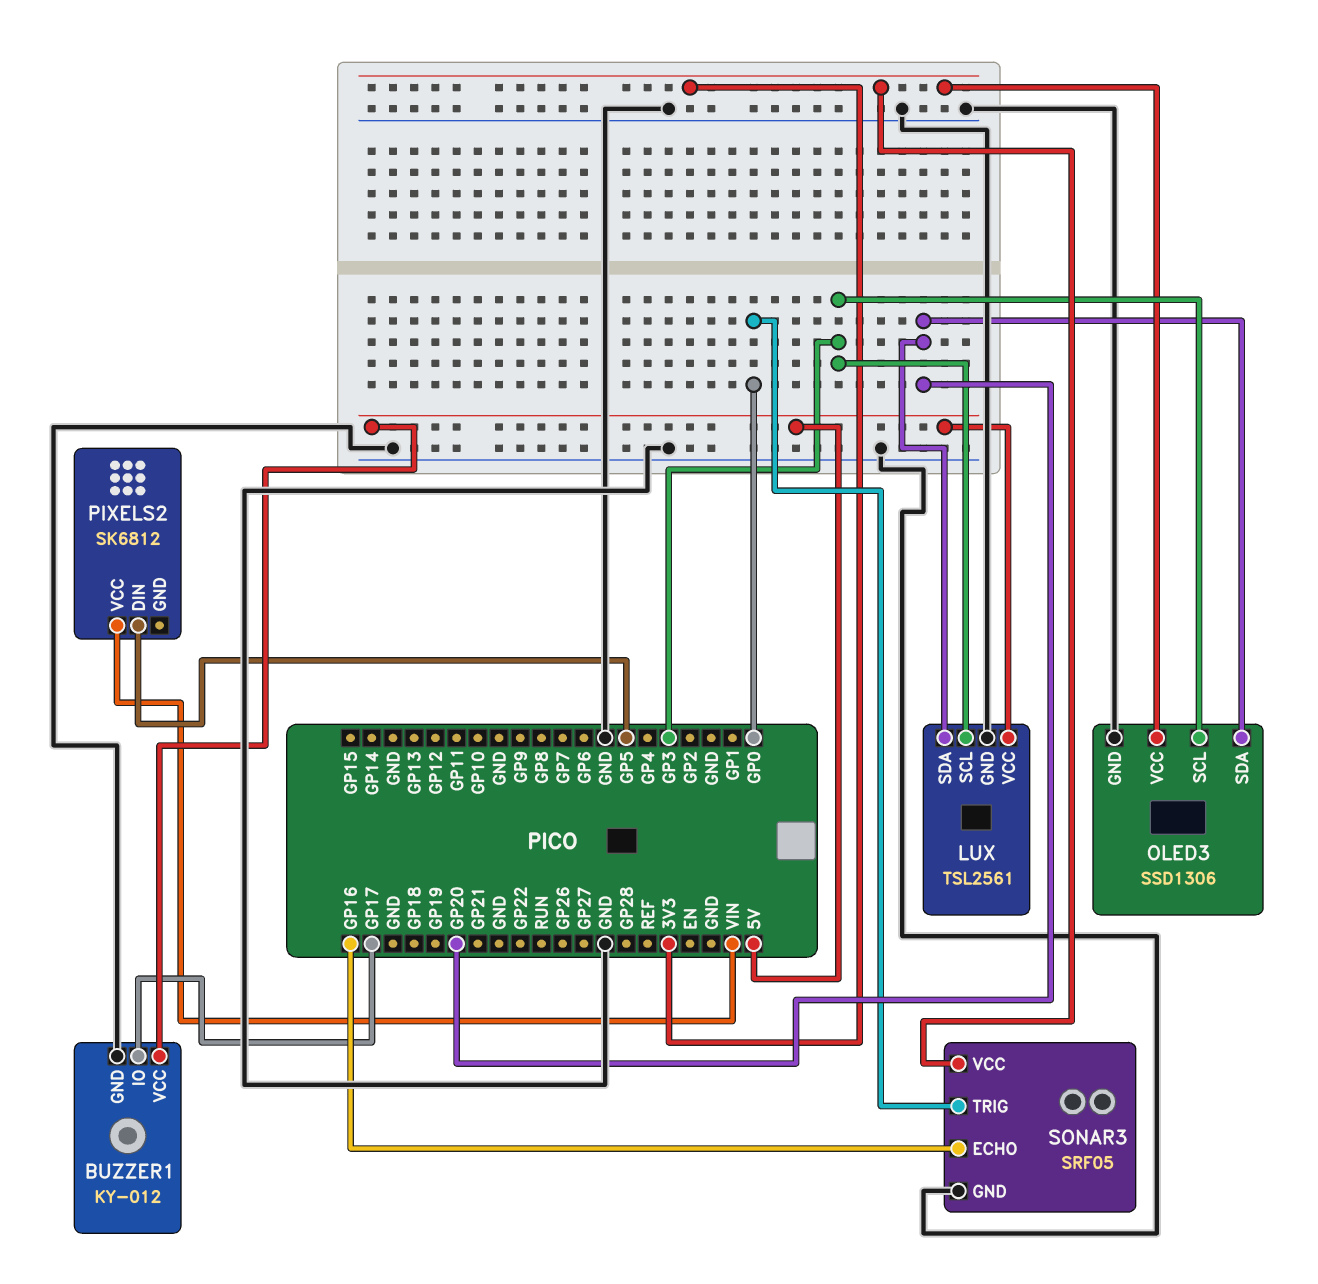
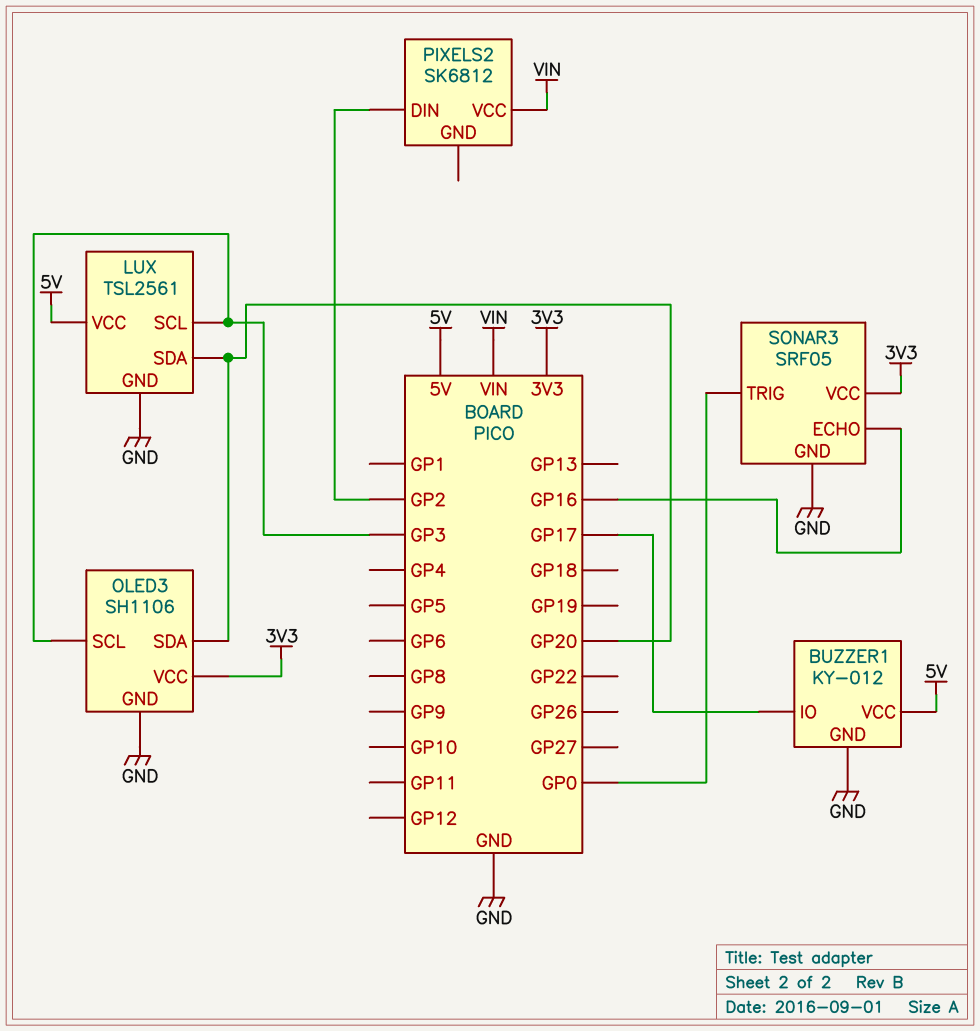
OLED3: SSD1306 -> SH1106
PIXELS2 pin DIN: GP5 -> GP2

